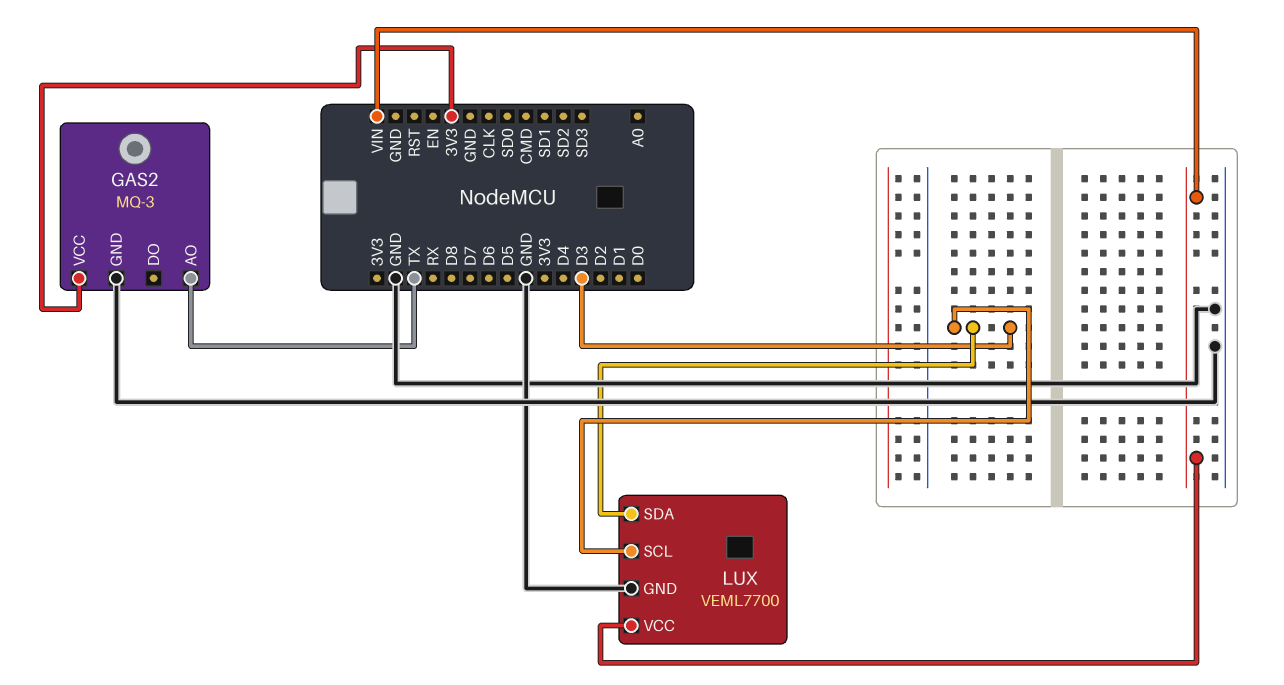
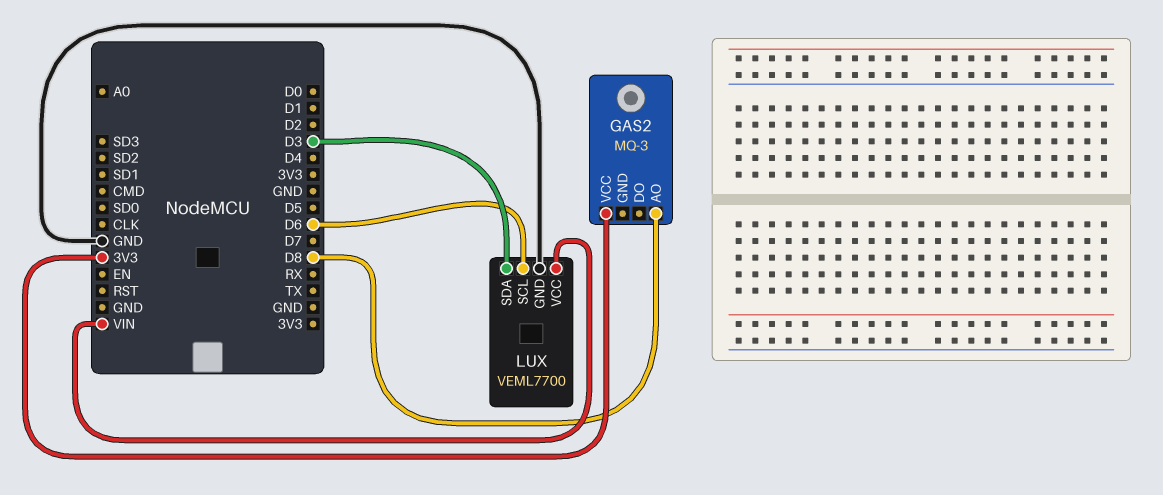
GAS2 pin AO: TX -> D8
GAS2 pin GND: GND -> none
LUX pin SCL: D3 -> D6

